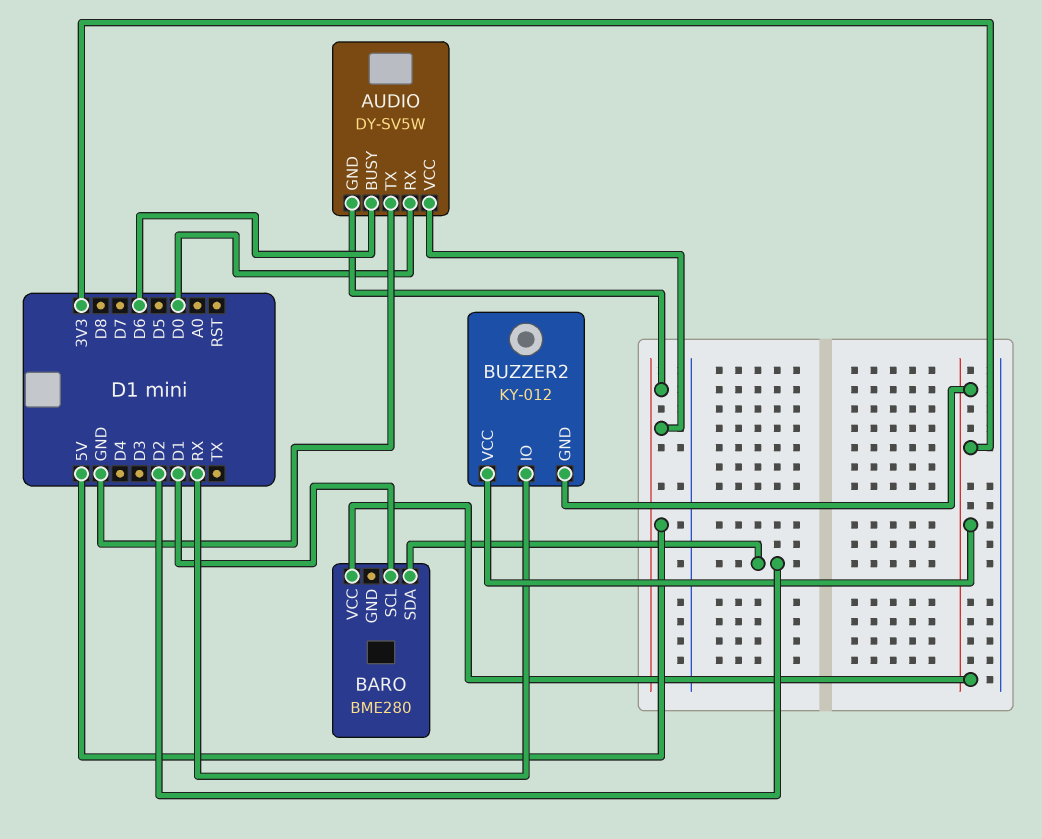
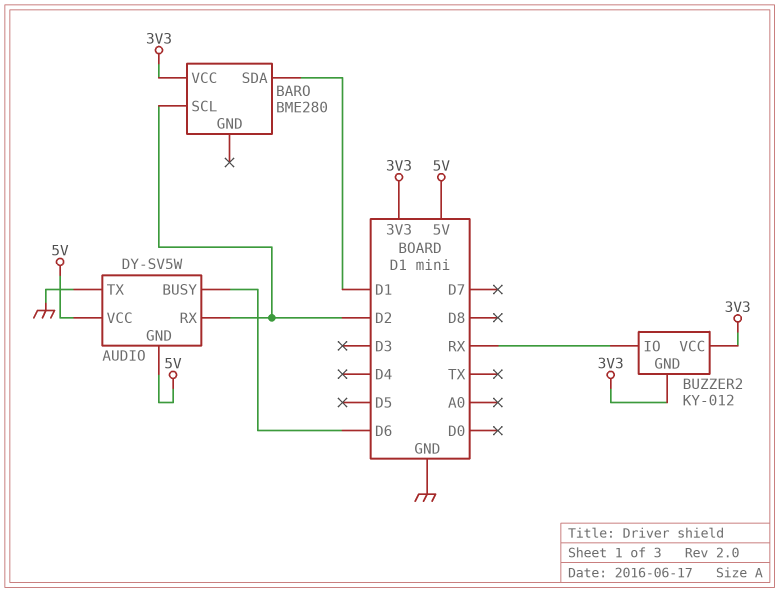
AUDIO pin RX: D0 -> D2
BARO pin SCL: D1 -> D2
BARO pin SDA: D2 -> D1

